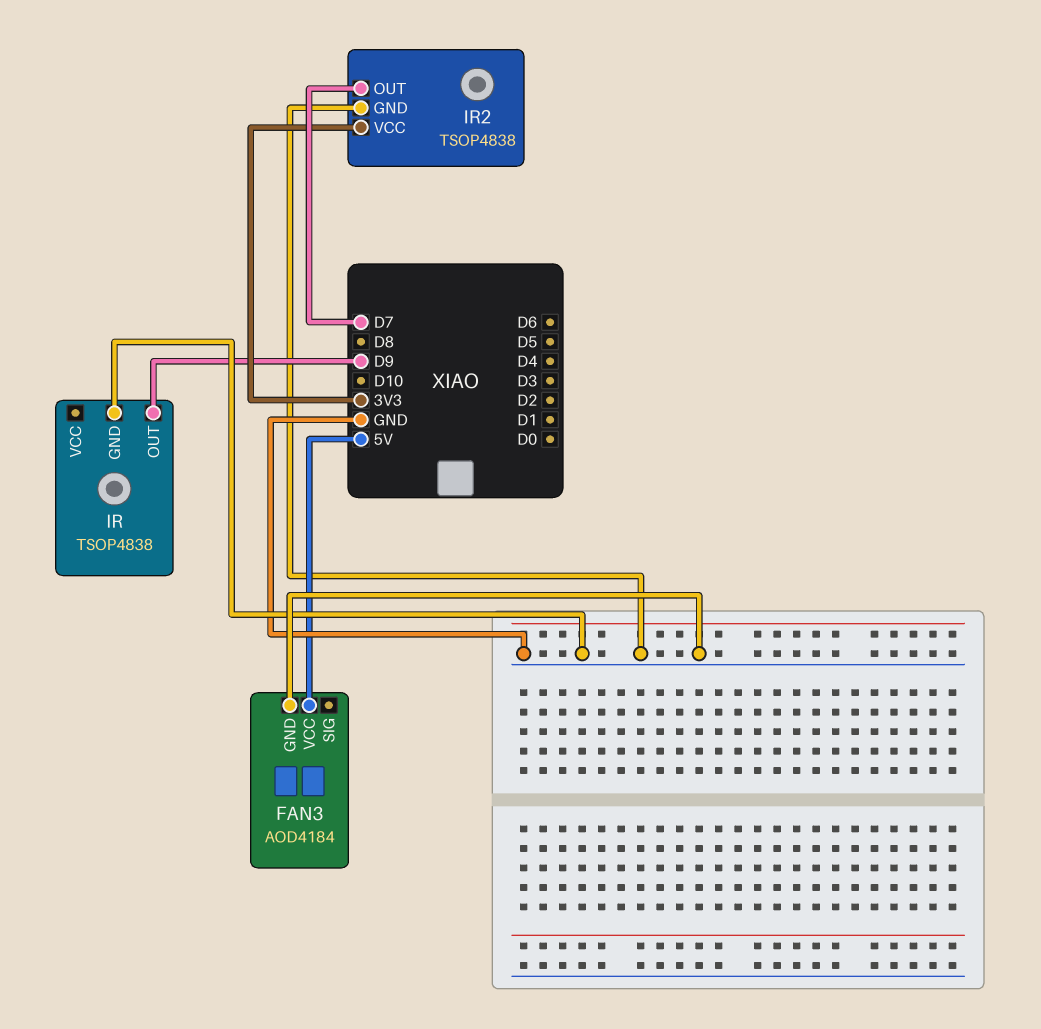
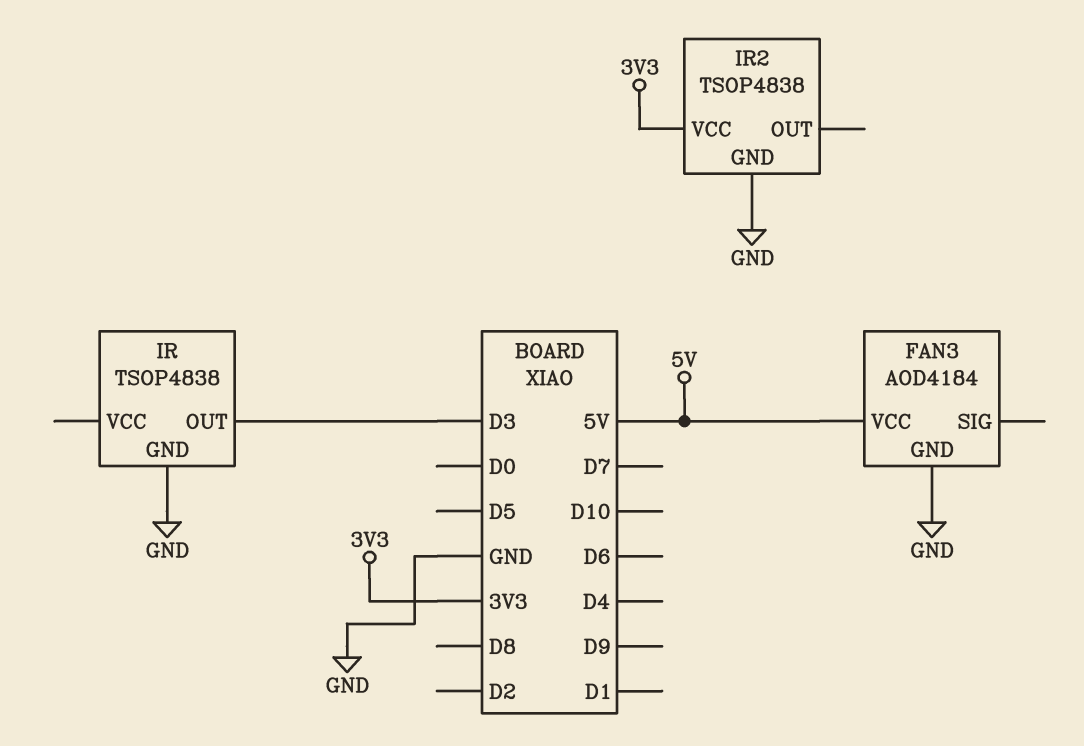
IR pin OUT: D9 -> D3
IR2 pin OUT: D7 -> none

